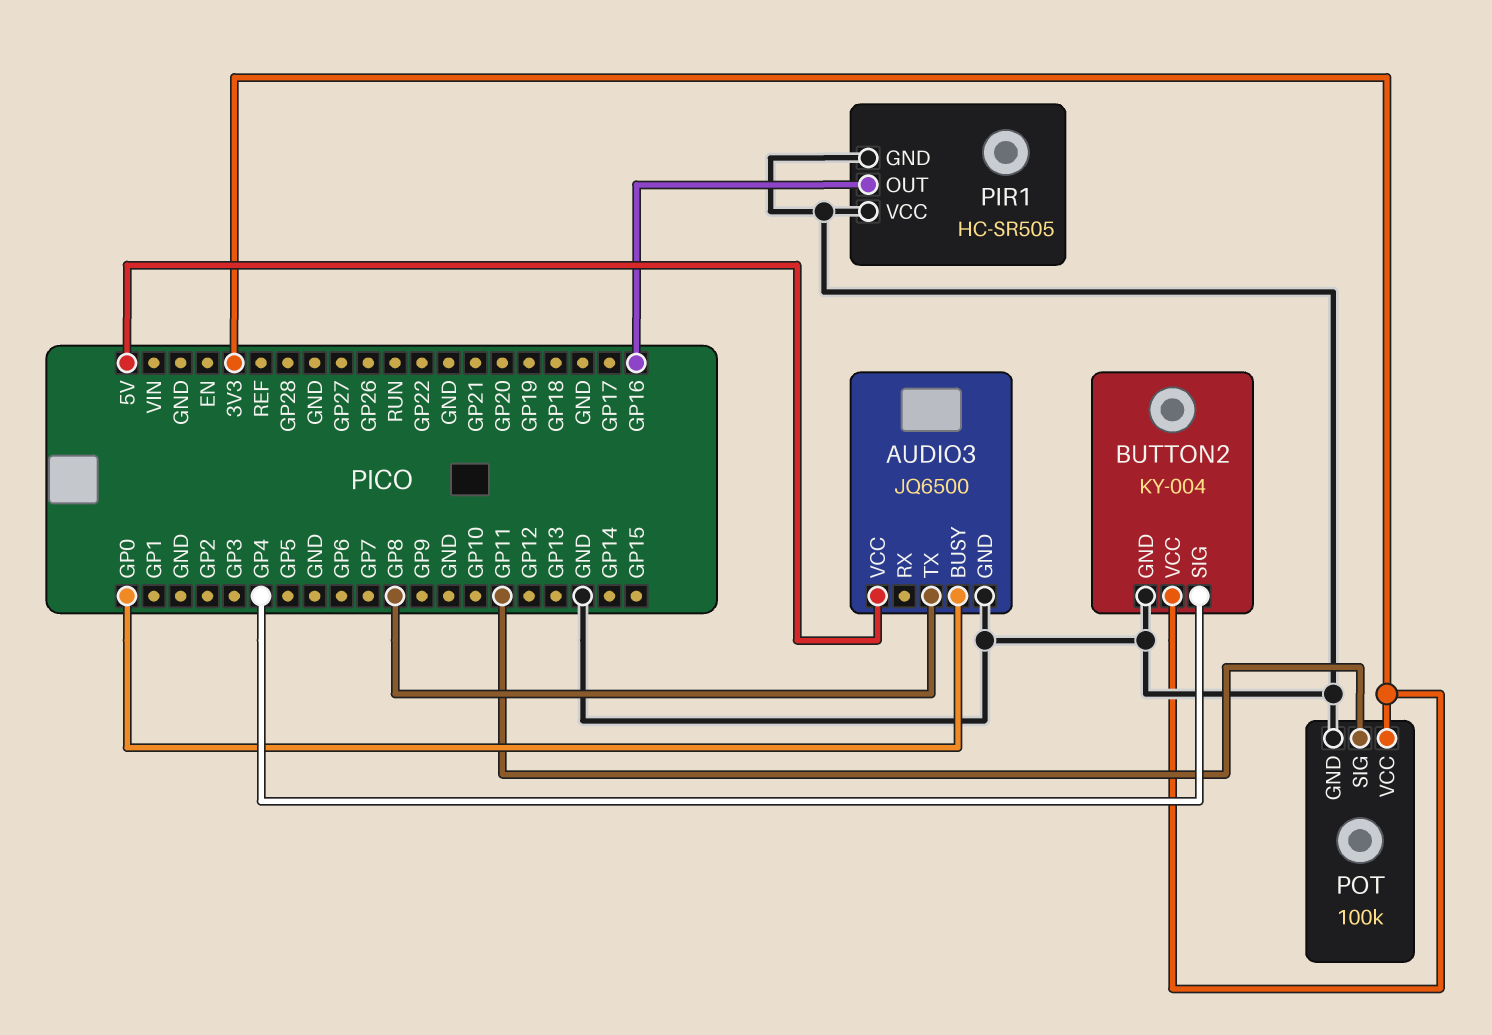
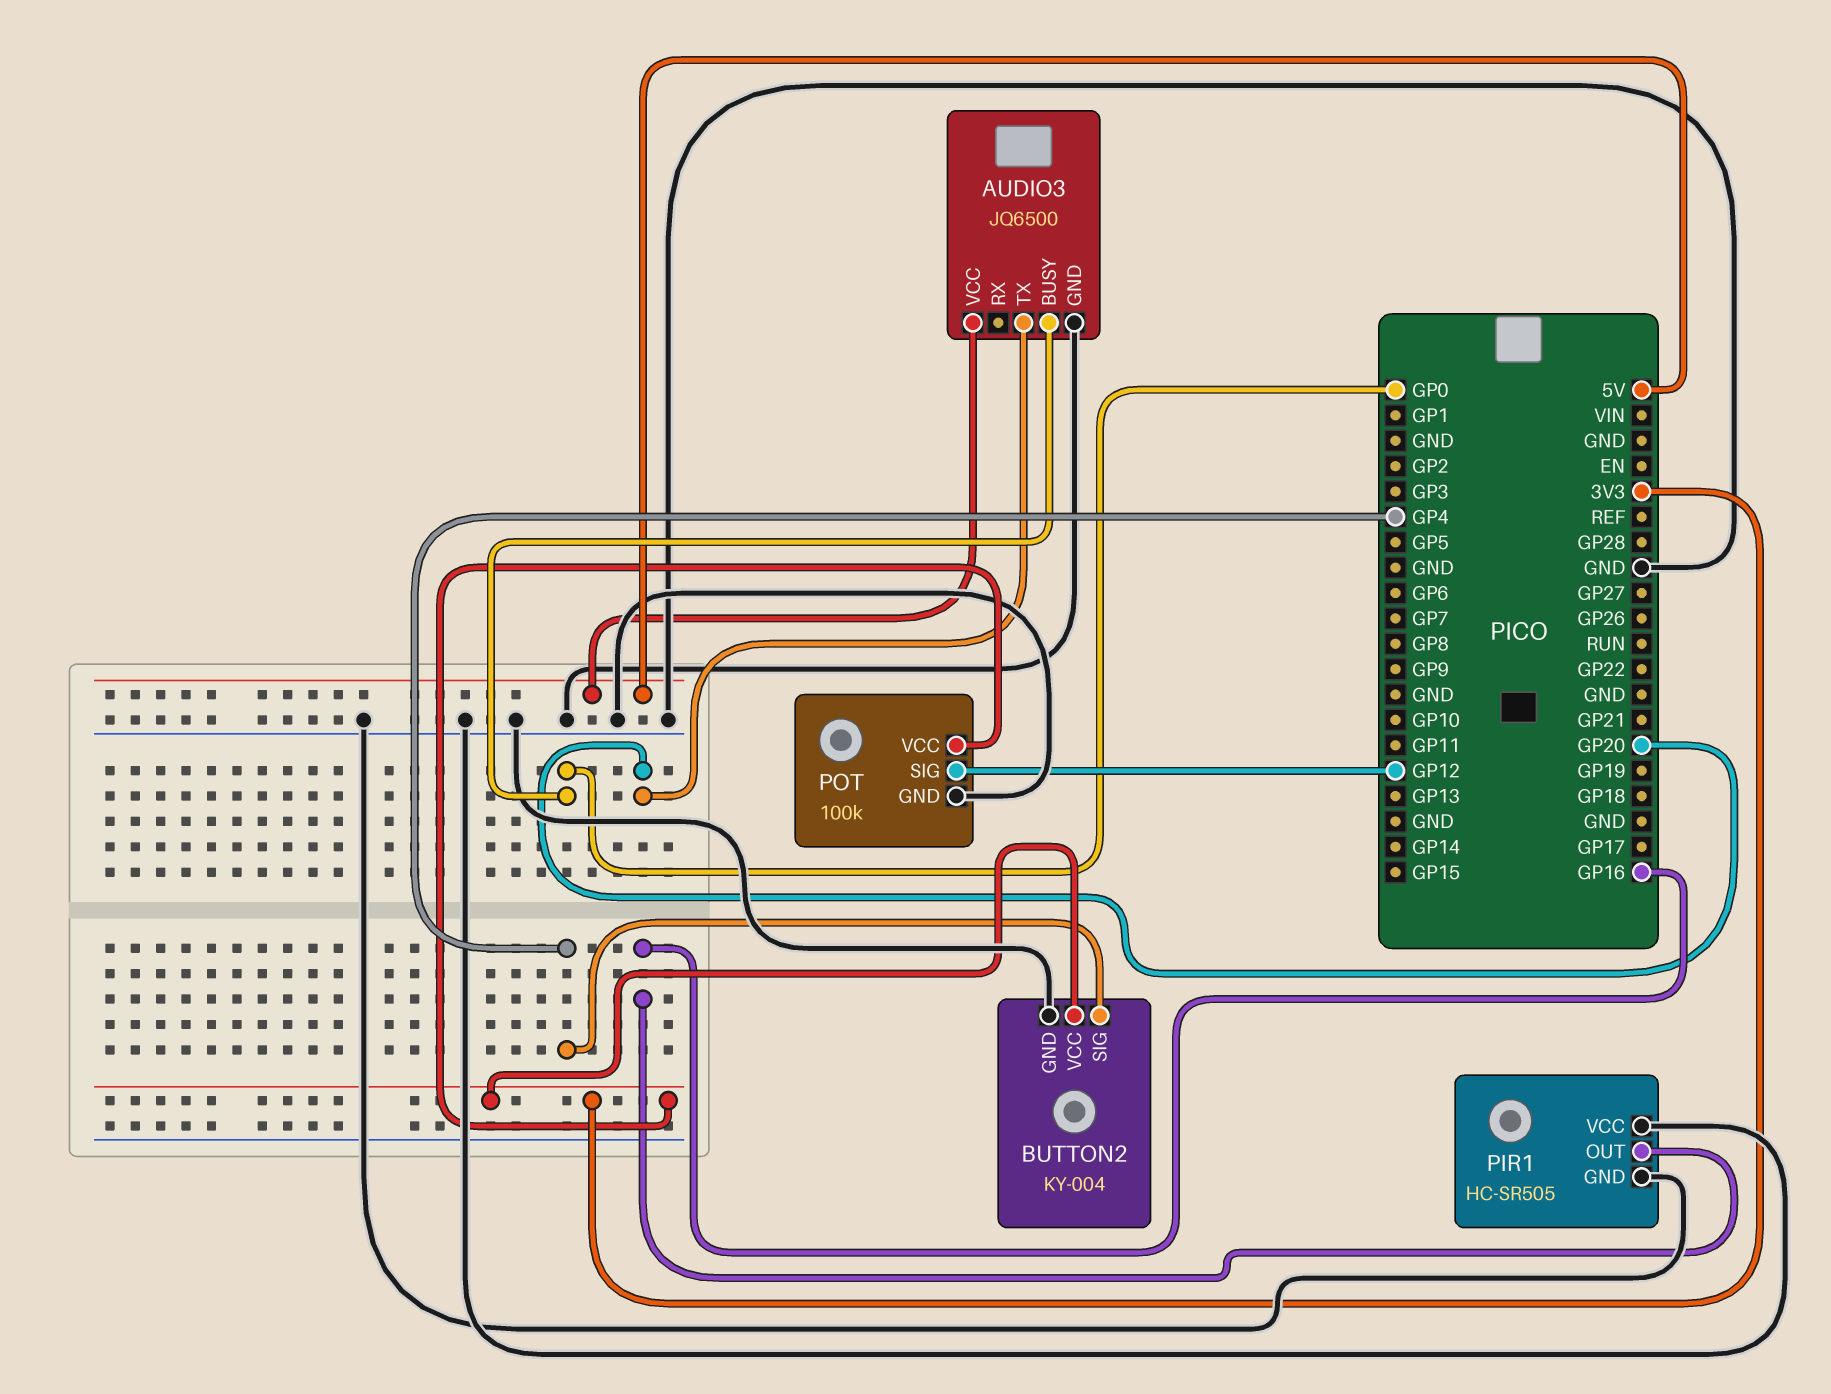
AUDIO3 pin TX: GP8 -> GP20
POT pin SIG: GP11 -> GP12

